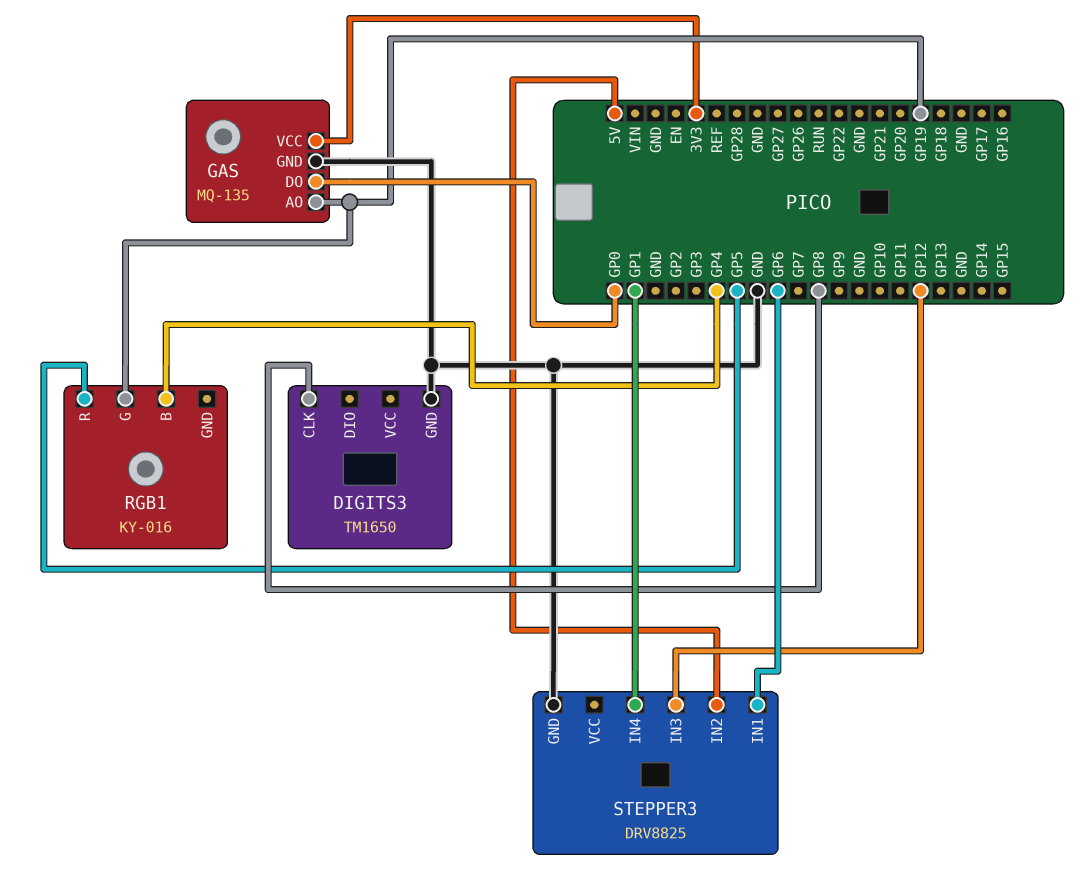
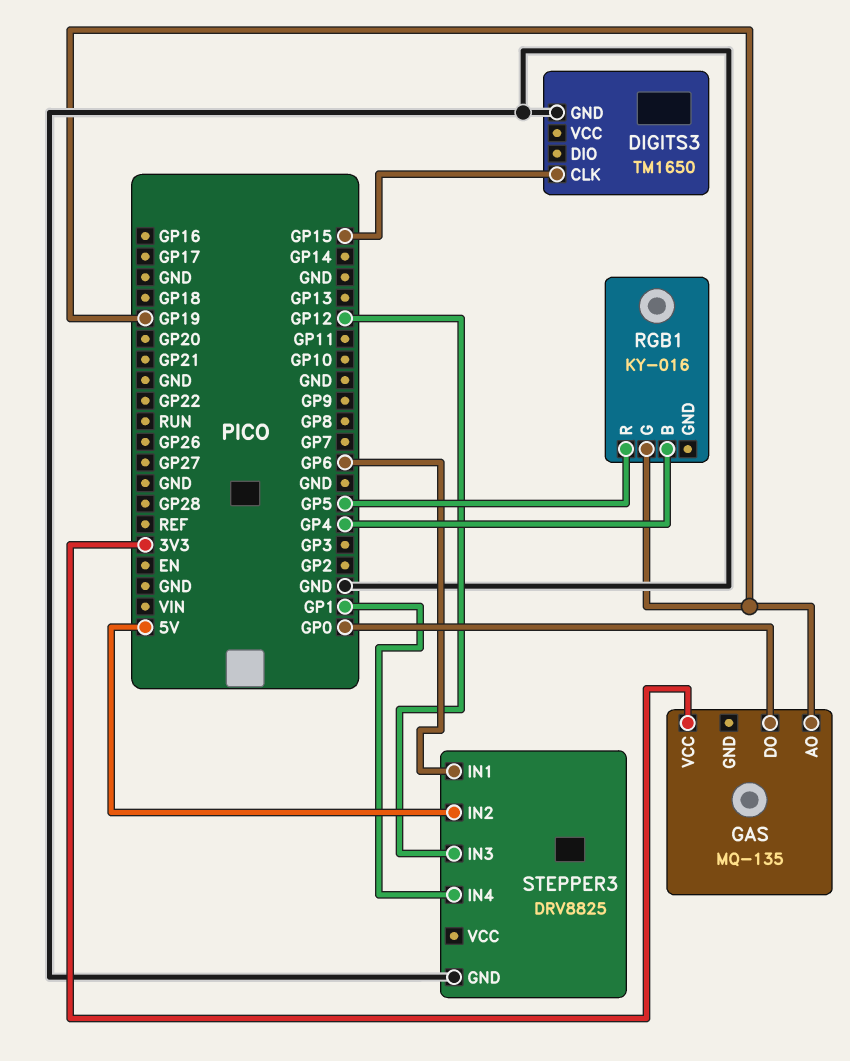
DIGITS3 pin CLK: GP8 -> GP15
GAS pin GND: GND -> none

